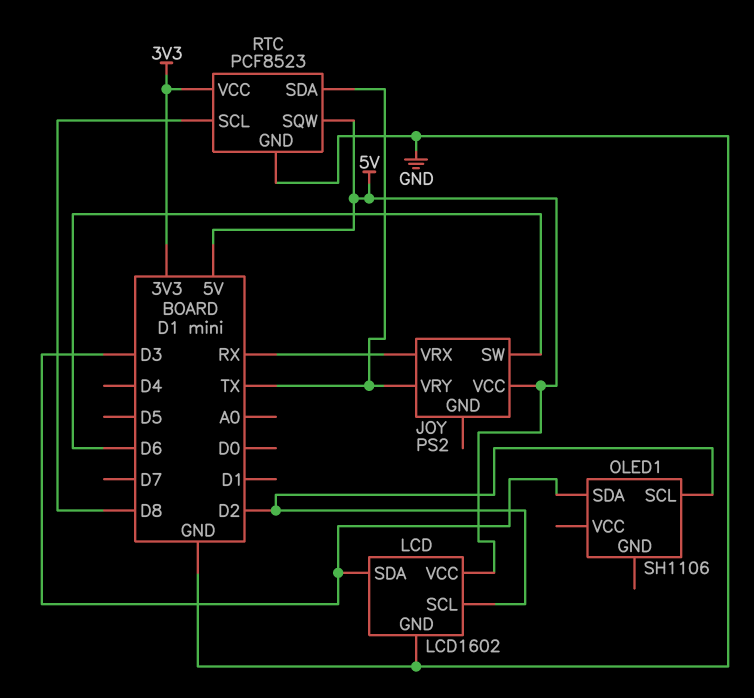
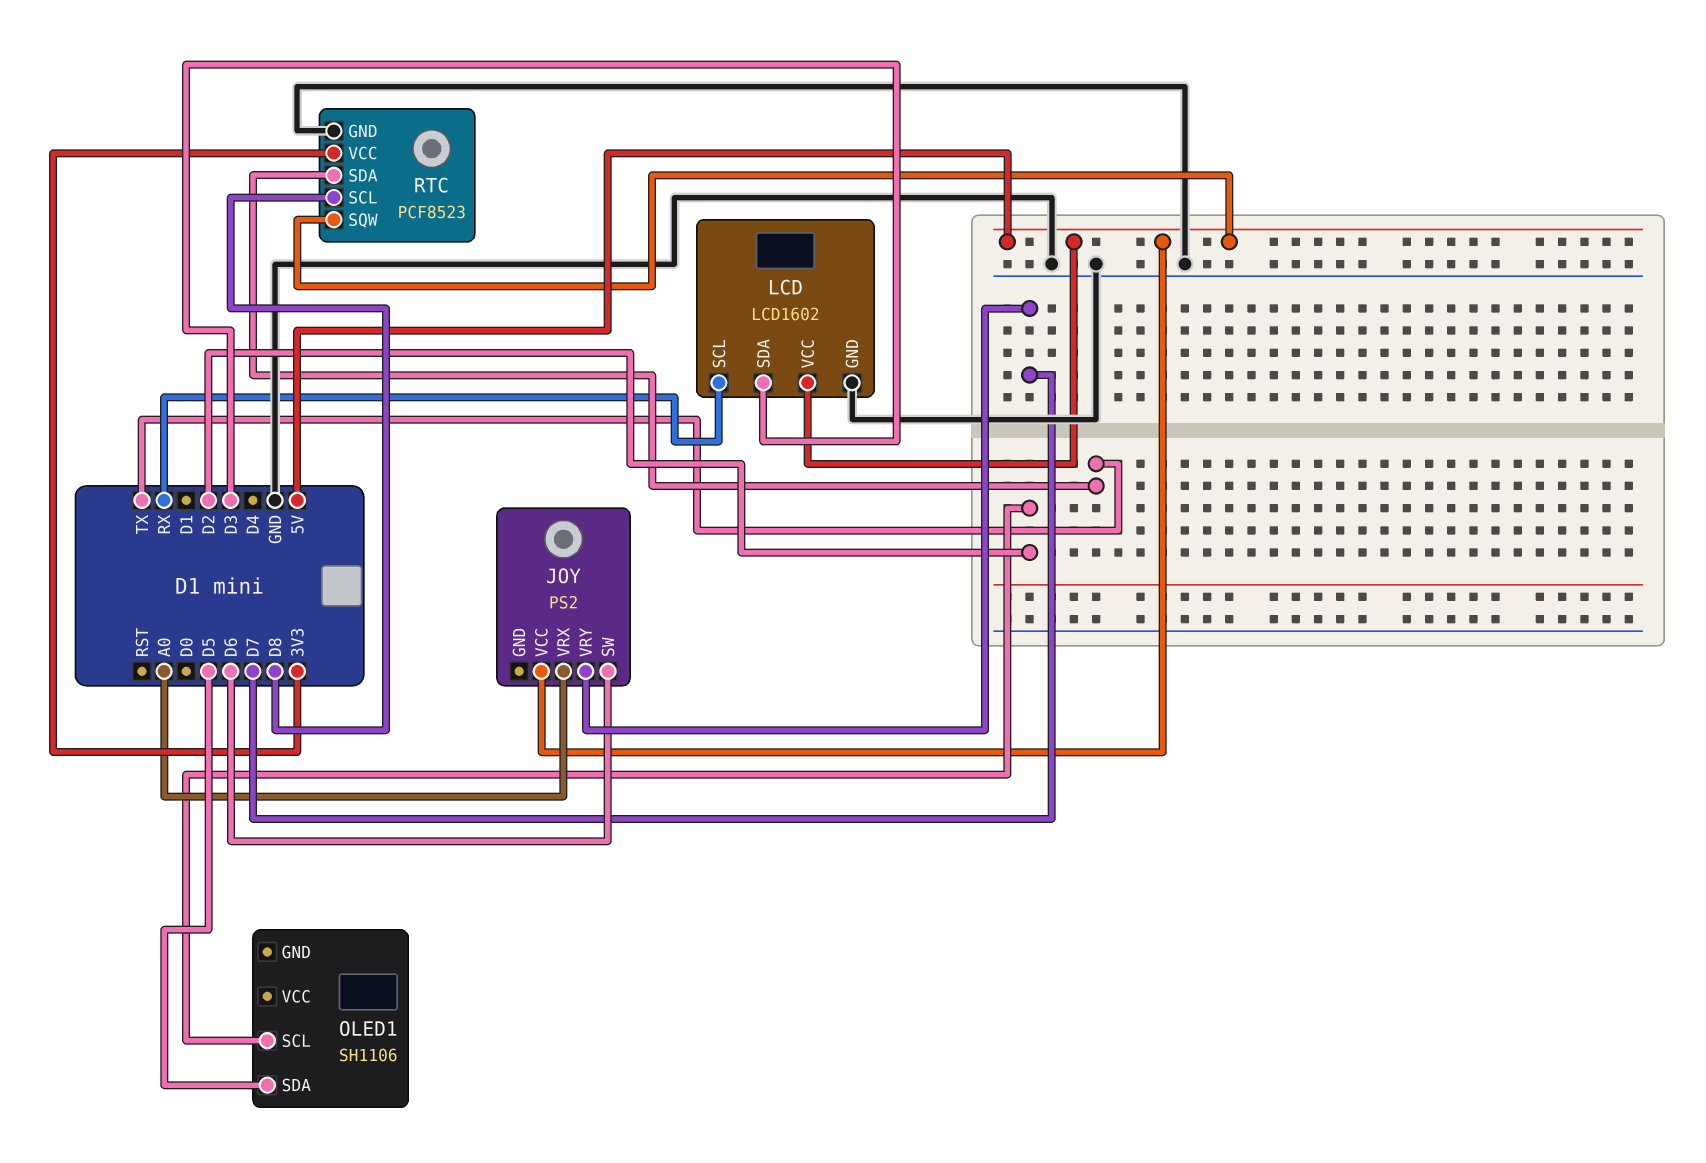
JOY pin VRX: RX -> A0
JOY pin VRY: TX -> D7
LCD pin SCL: D2 -> RX
OLED1 pin SDA: D3 -> D5

